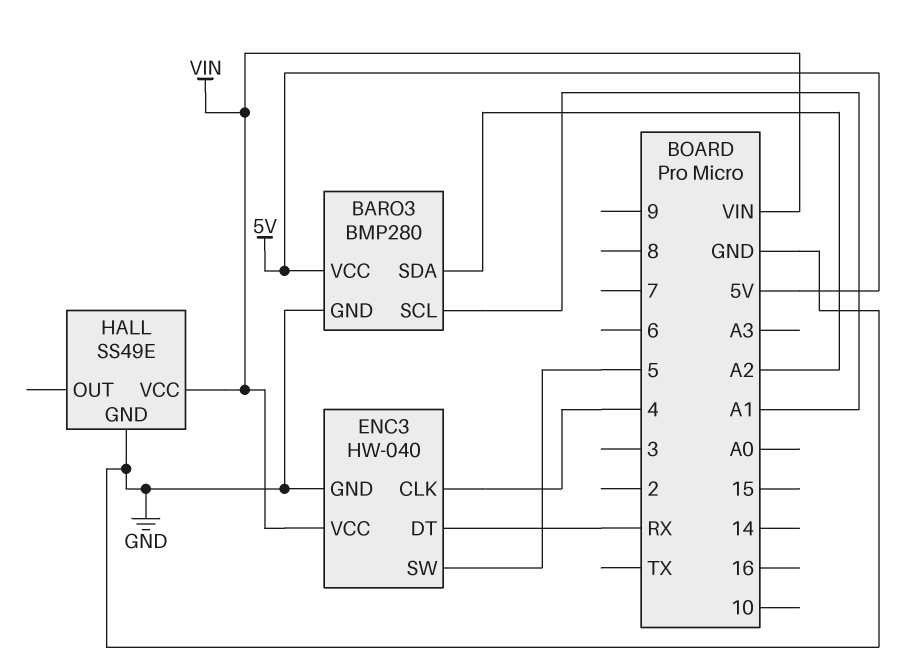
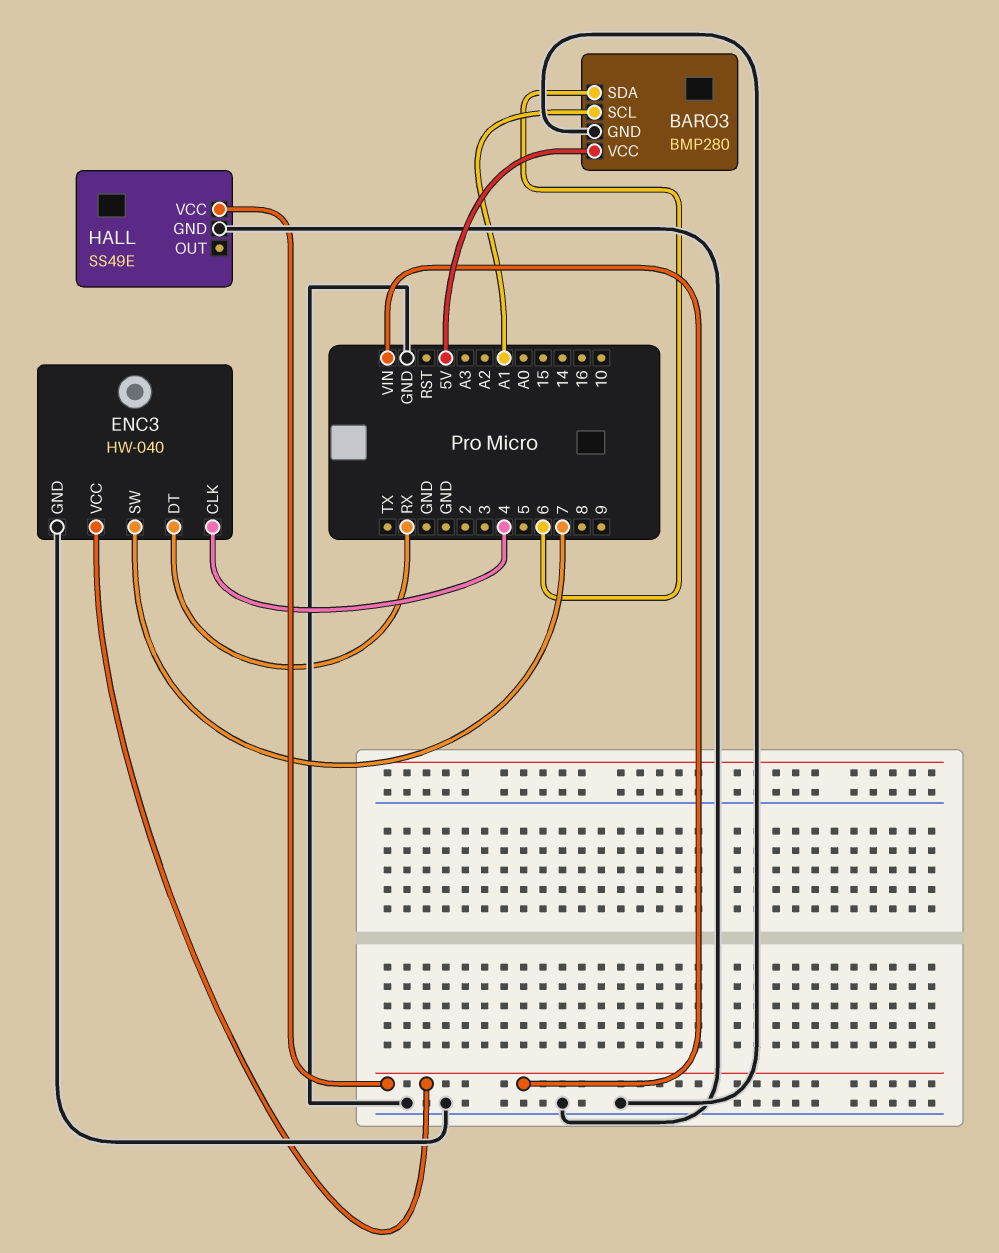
BARO3 pin SDA: A2 -> 6
ENC3 pin SW: 5 -> 7

